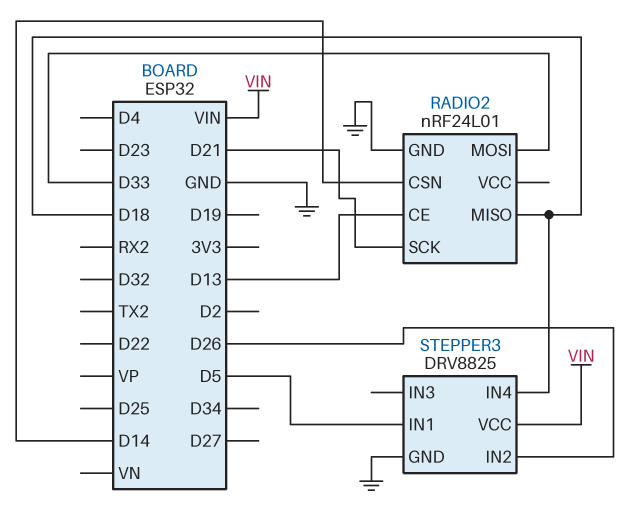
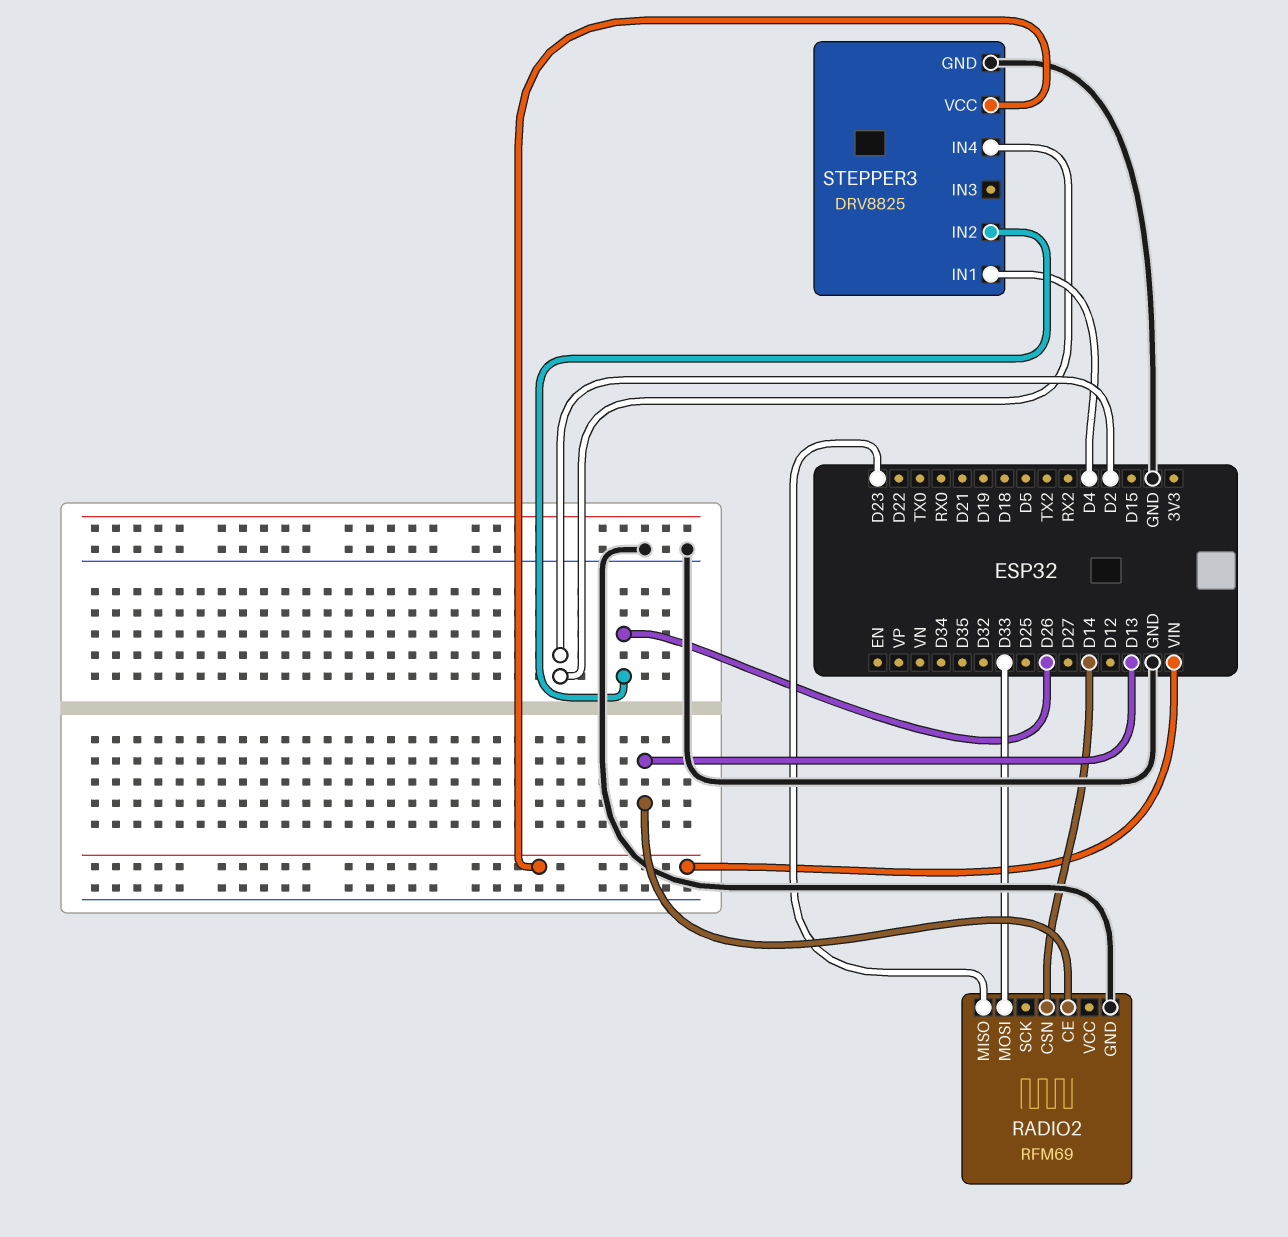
RADIO2: nRF24L01 -> RFM69
RADIO2 pin MISO: D18 -> D23
RADIO2 pin SCK: D21 -> none
STEPPER3 pin IN1: D5 -> D4
STEPPER3 pin IN4: D18 -> D2

